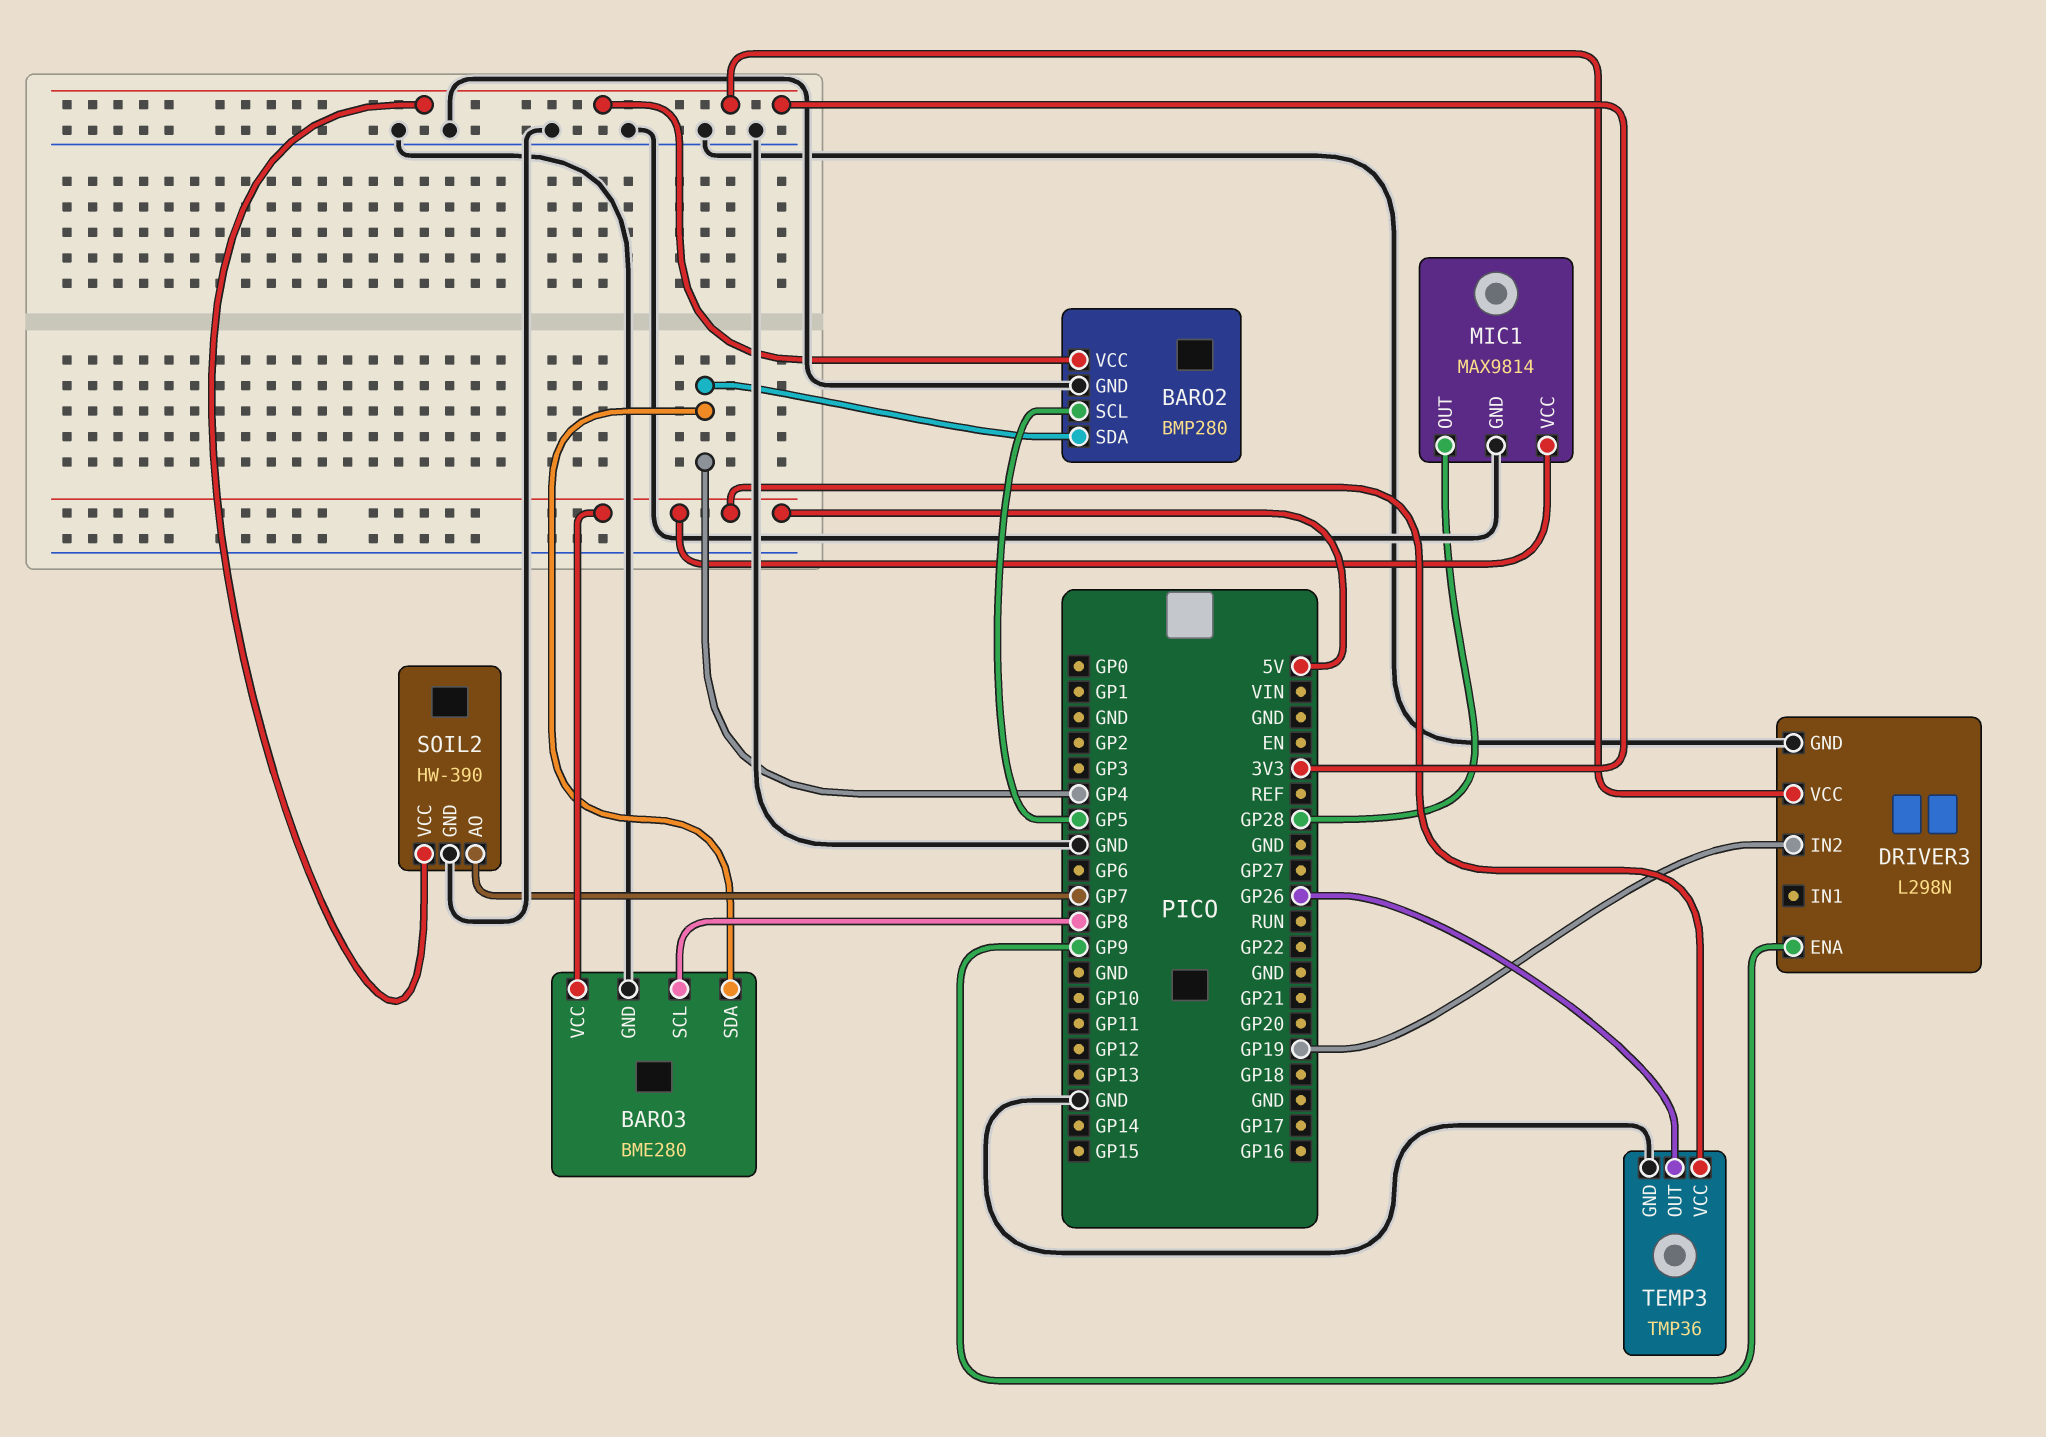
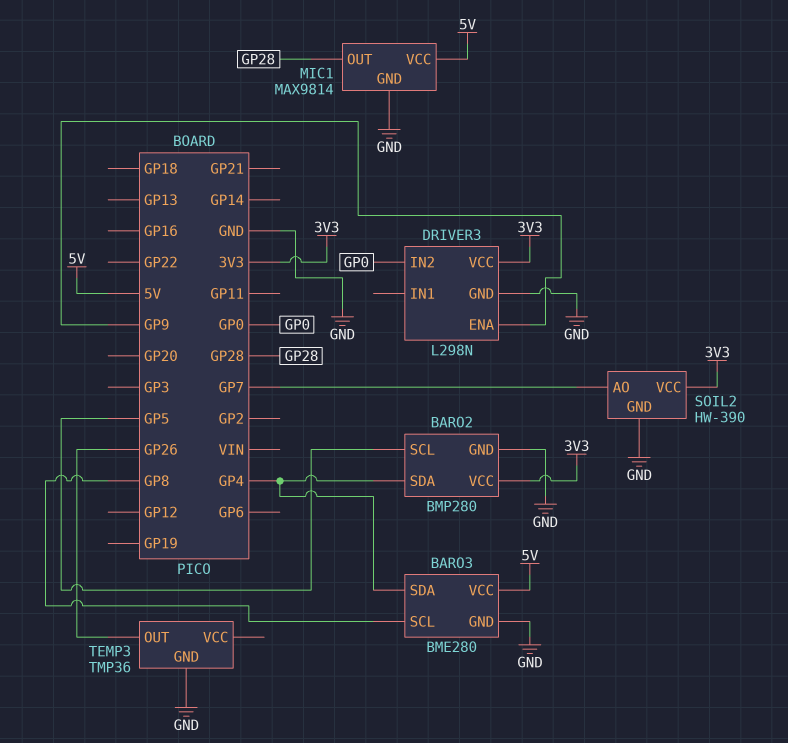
DRIVER3 pin IN2: GP19 -> GP0
TEMP3 pin VCC: 5V -> none

